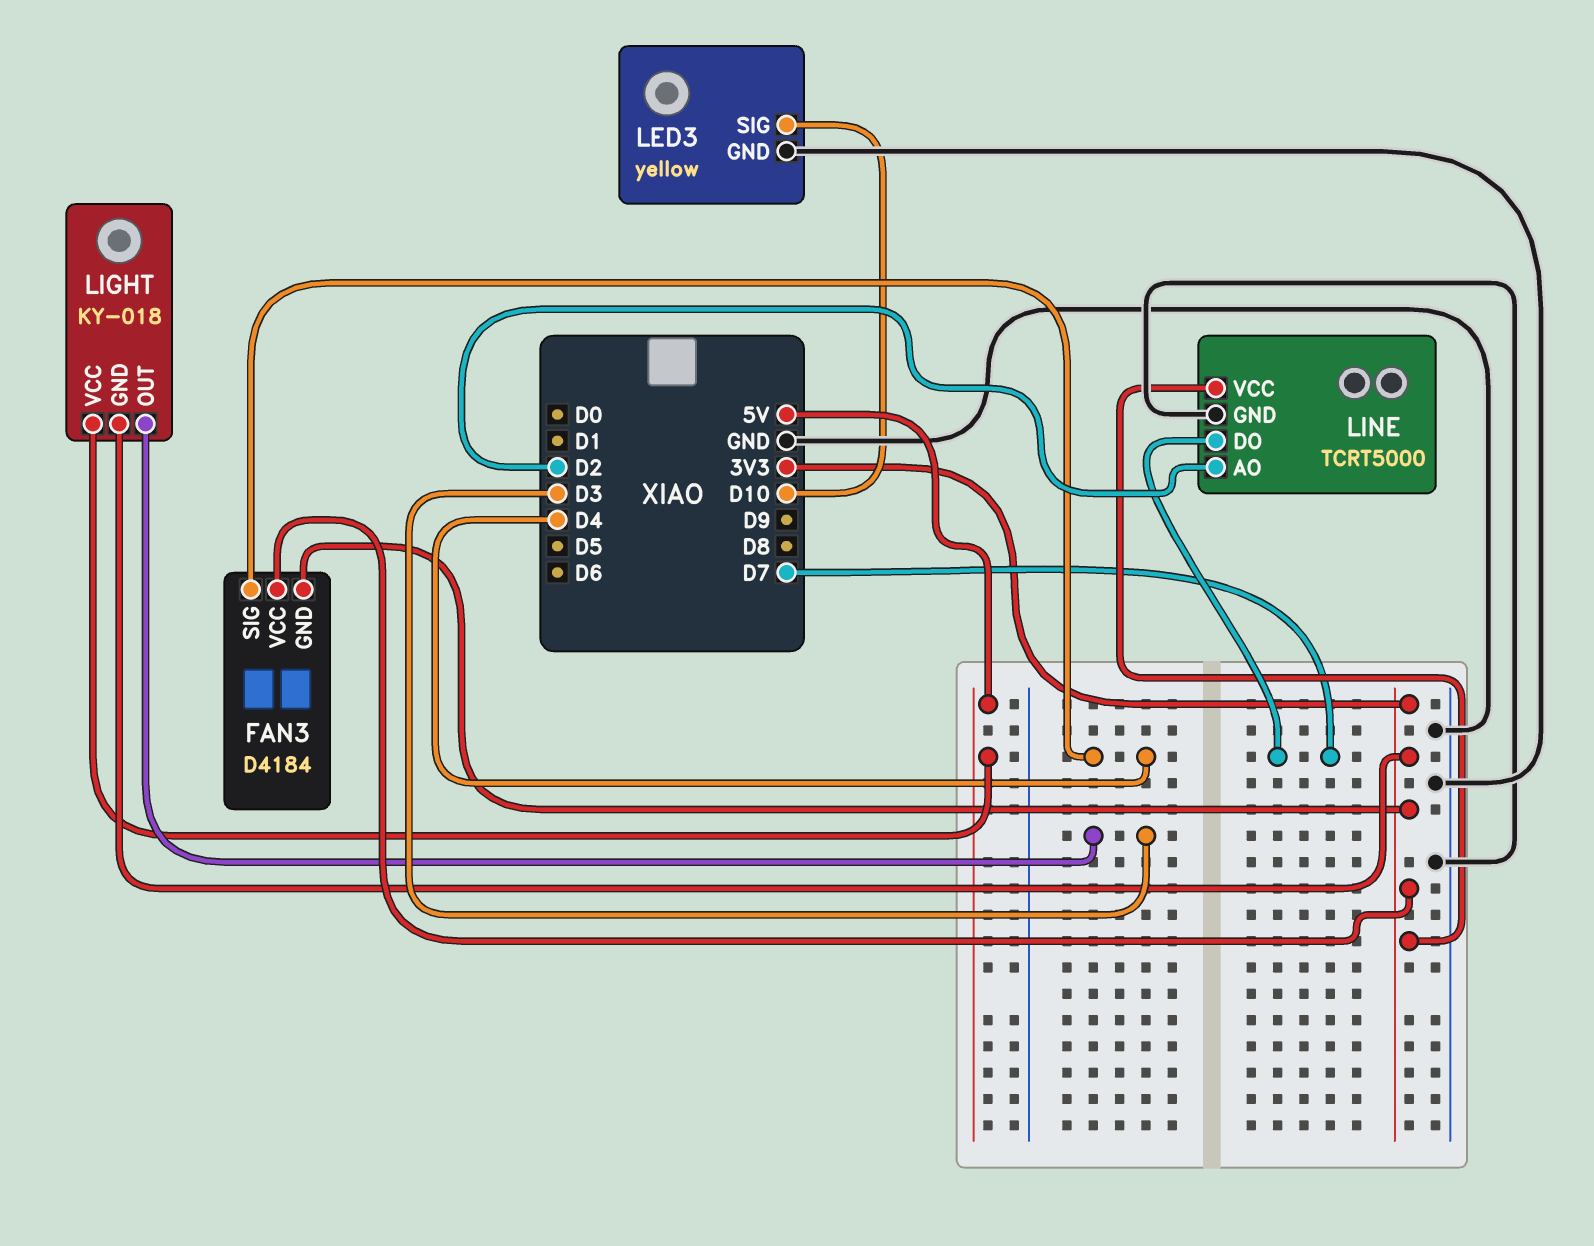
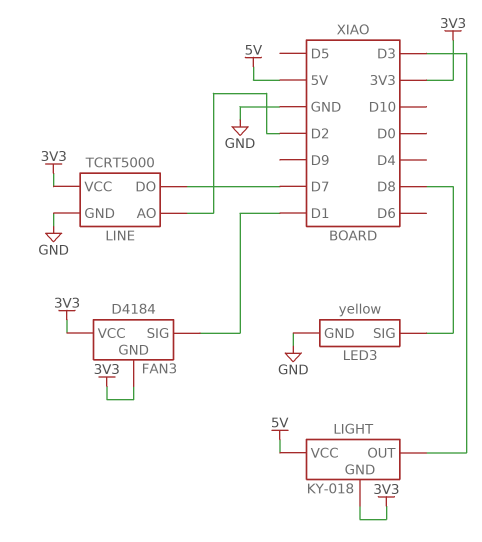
FAN3 pin SIG: D4 -> D1
LED3 pin SIG: D10 -> D8

